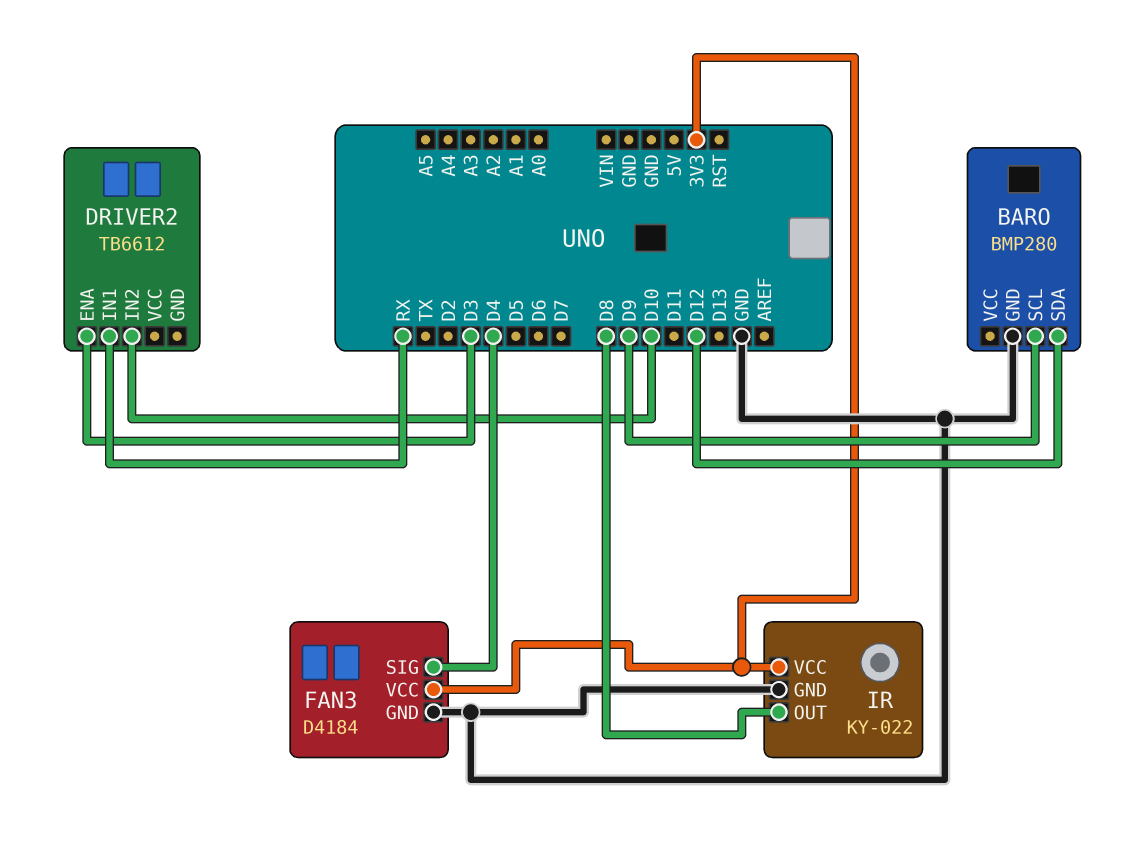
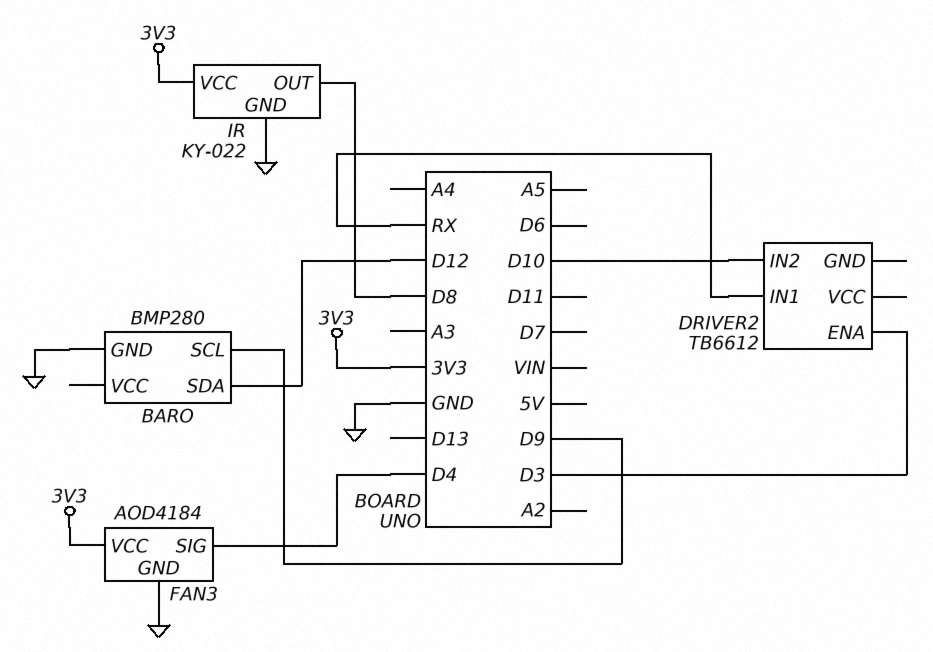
FAN3: D4184 -> AOD4184

